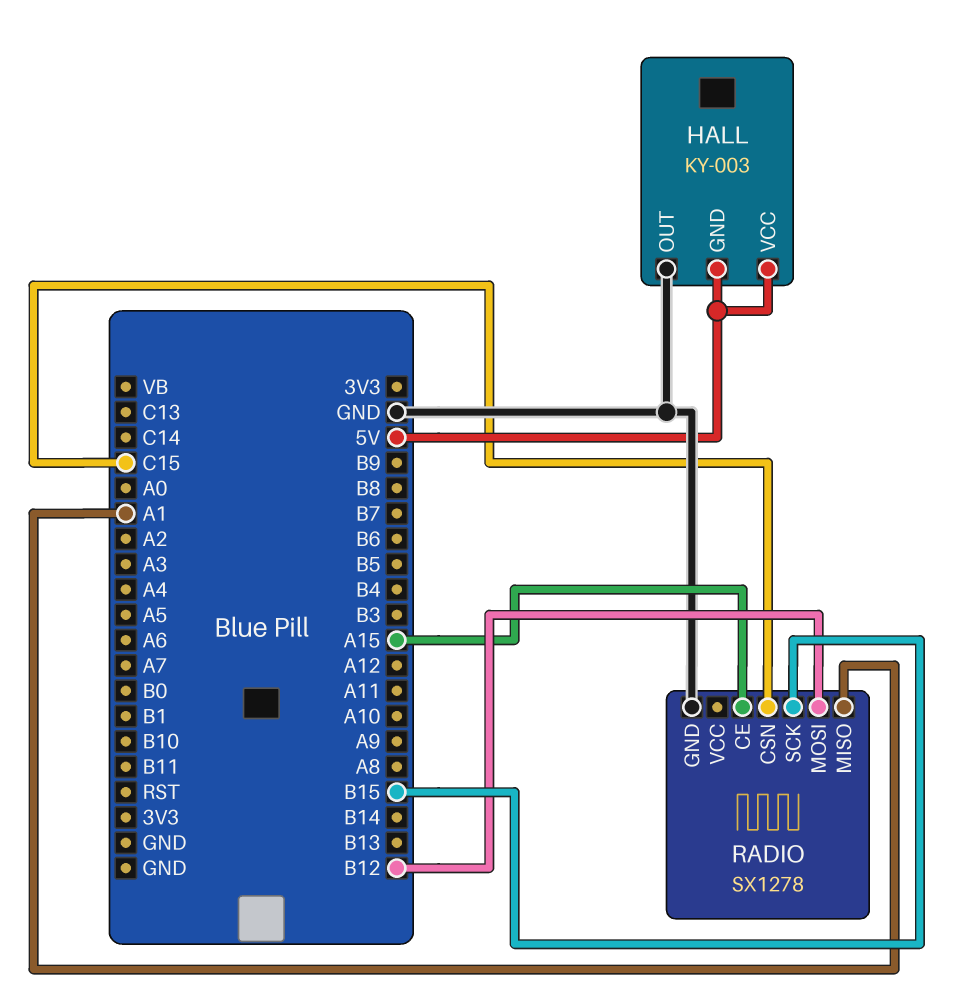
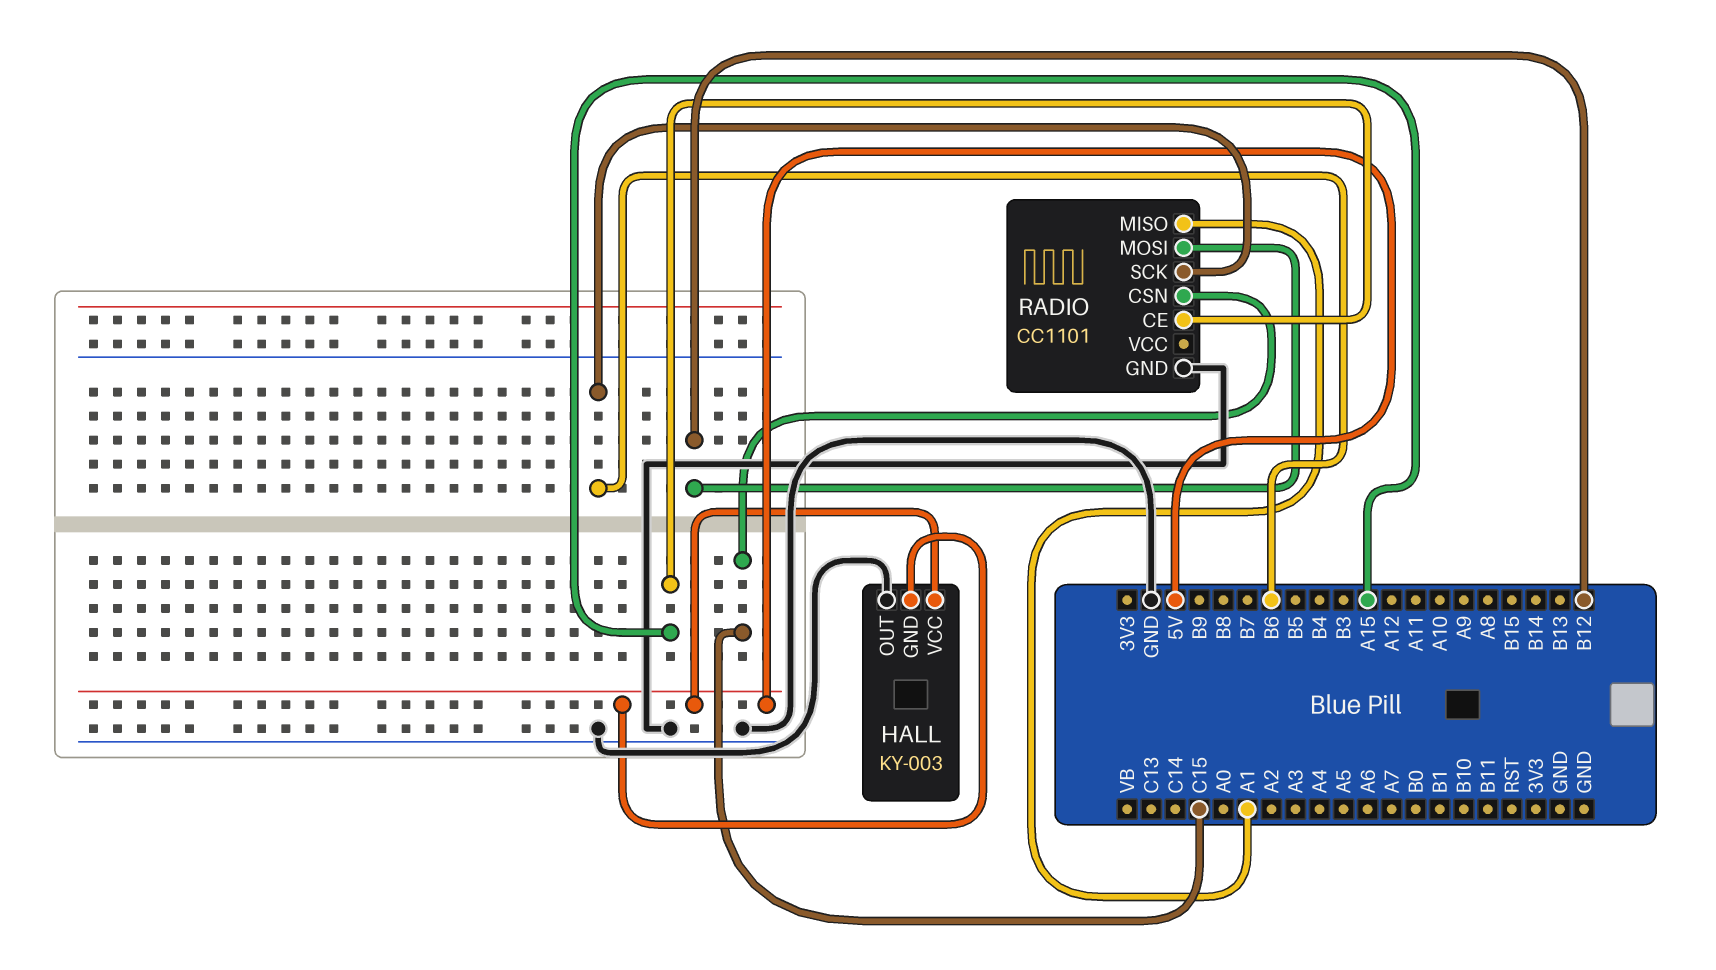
RADIO: SX1278 -> CC1101
RADIO pin SCK: B15 -> B6

